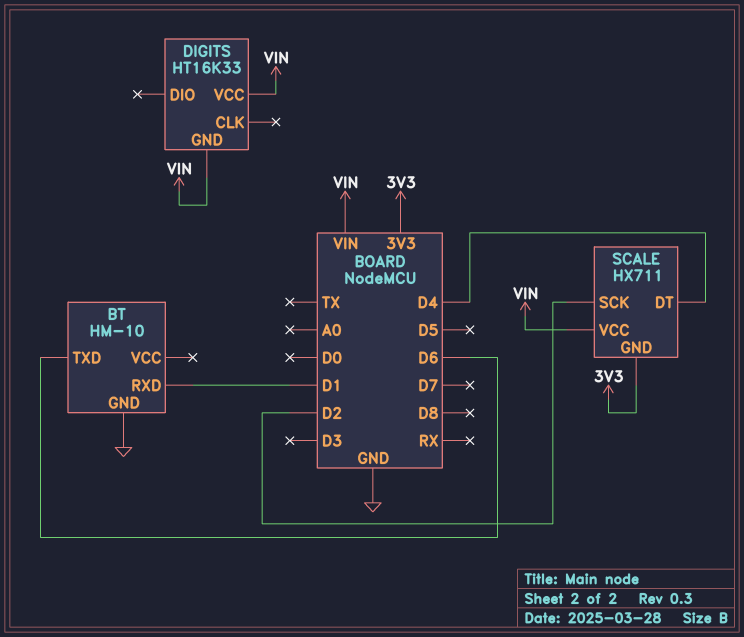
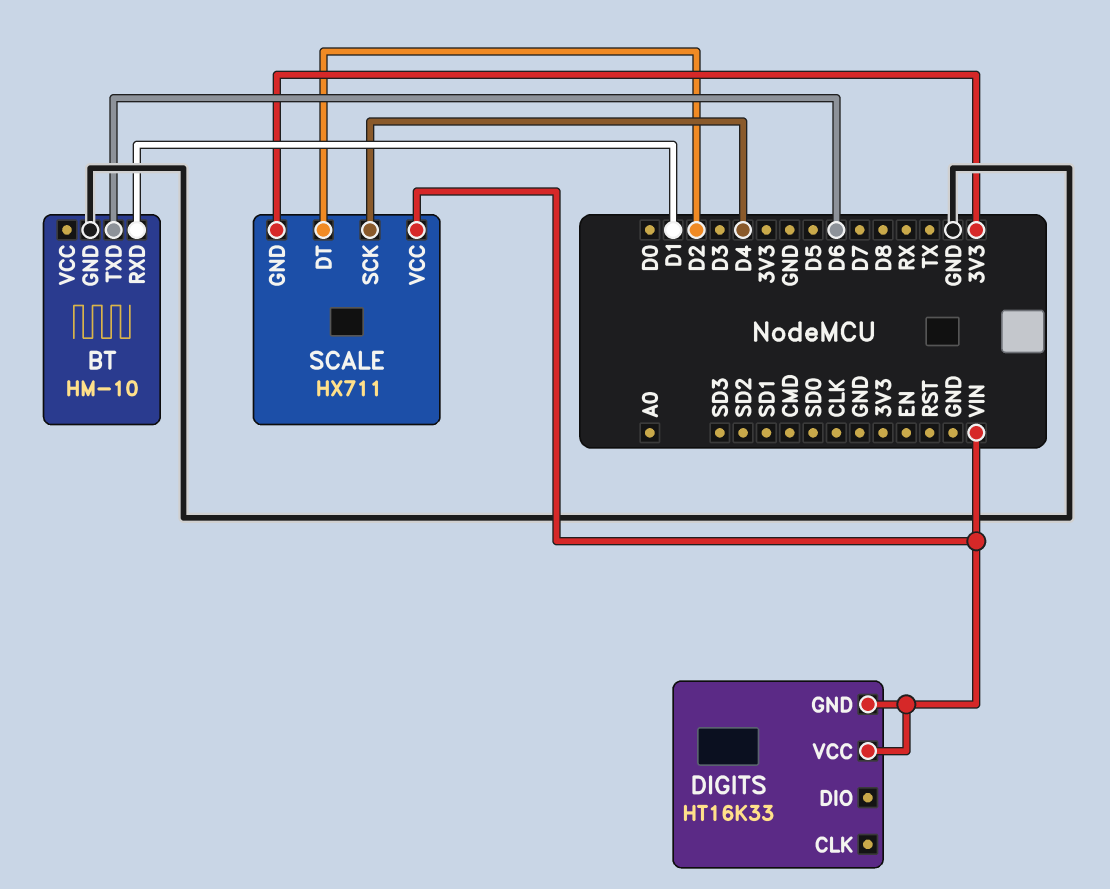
SCALE pin DT: D4 -> D2
SCALE pin SCK: D2 -> D4

